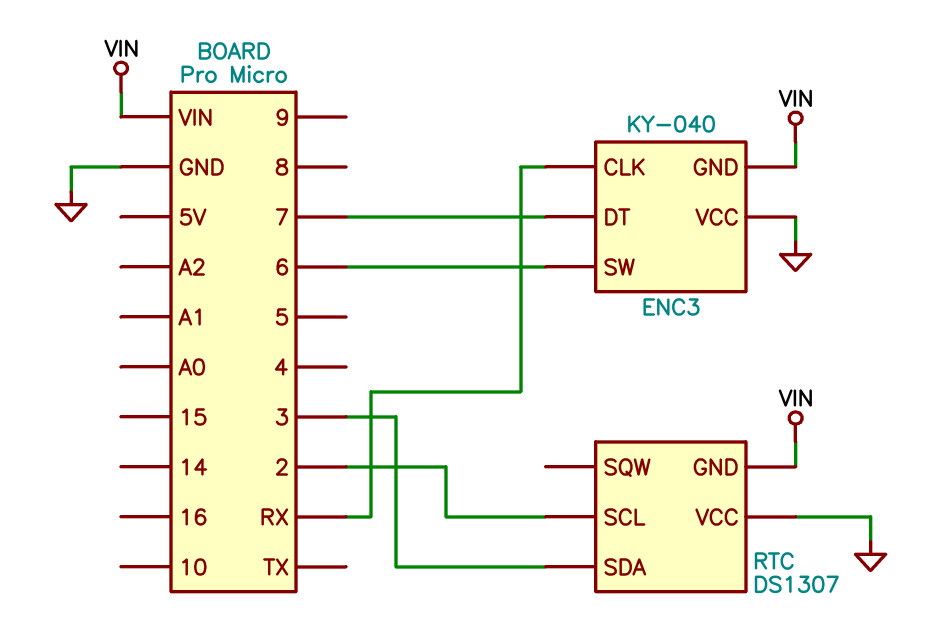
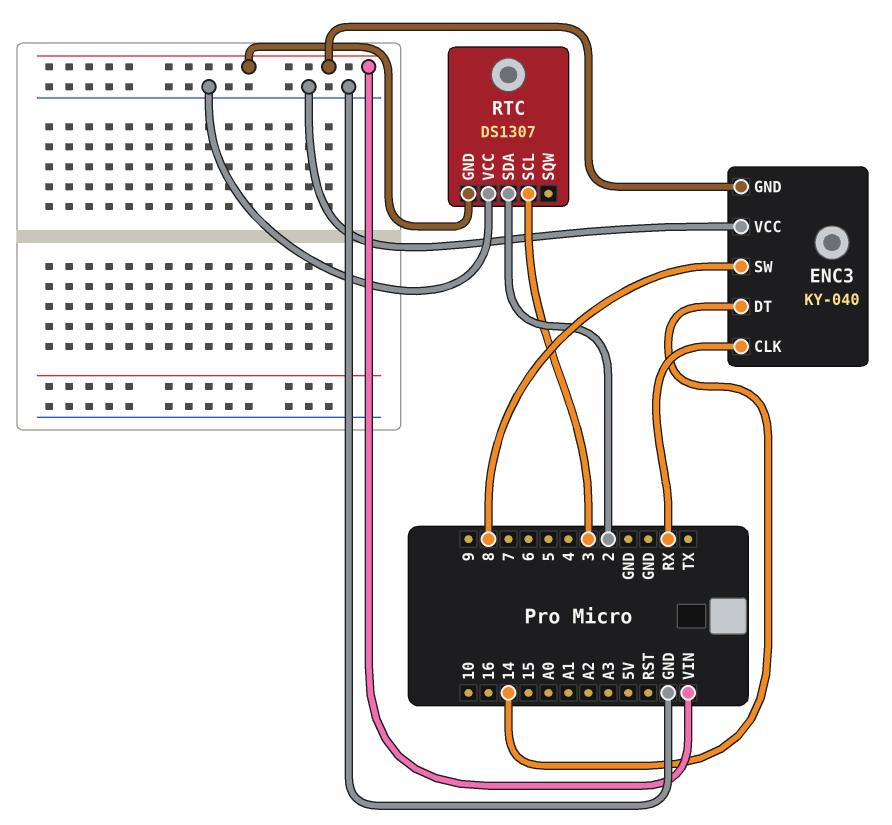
ENC3 pin DT: 7 -> 14
ENC3 pin SW: 6 -> 8
RTC pin SCL: 2 -> 3
RTC pin SDA: 3 -> 2

